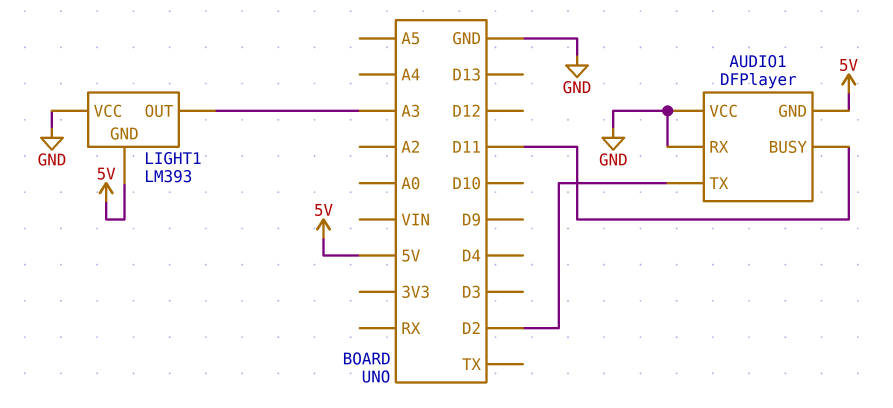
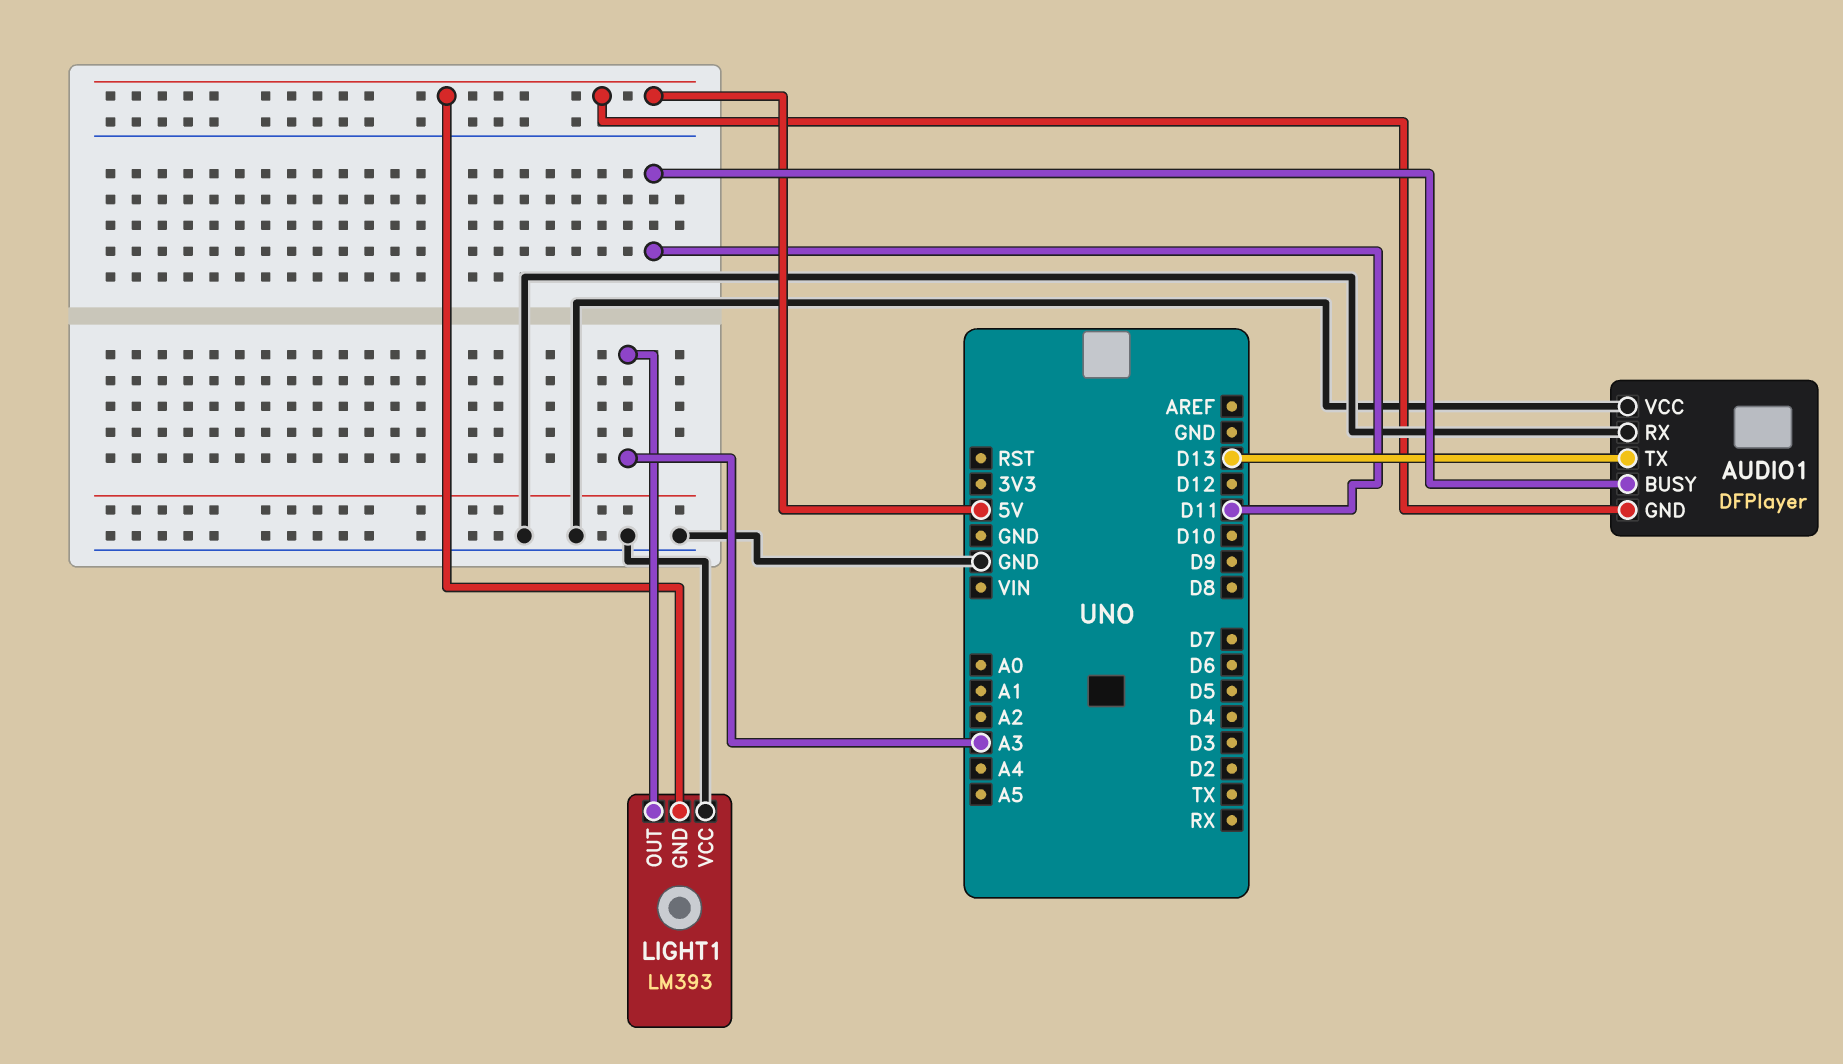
AUDIO1 pin TX: D2 -> D13

